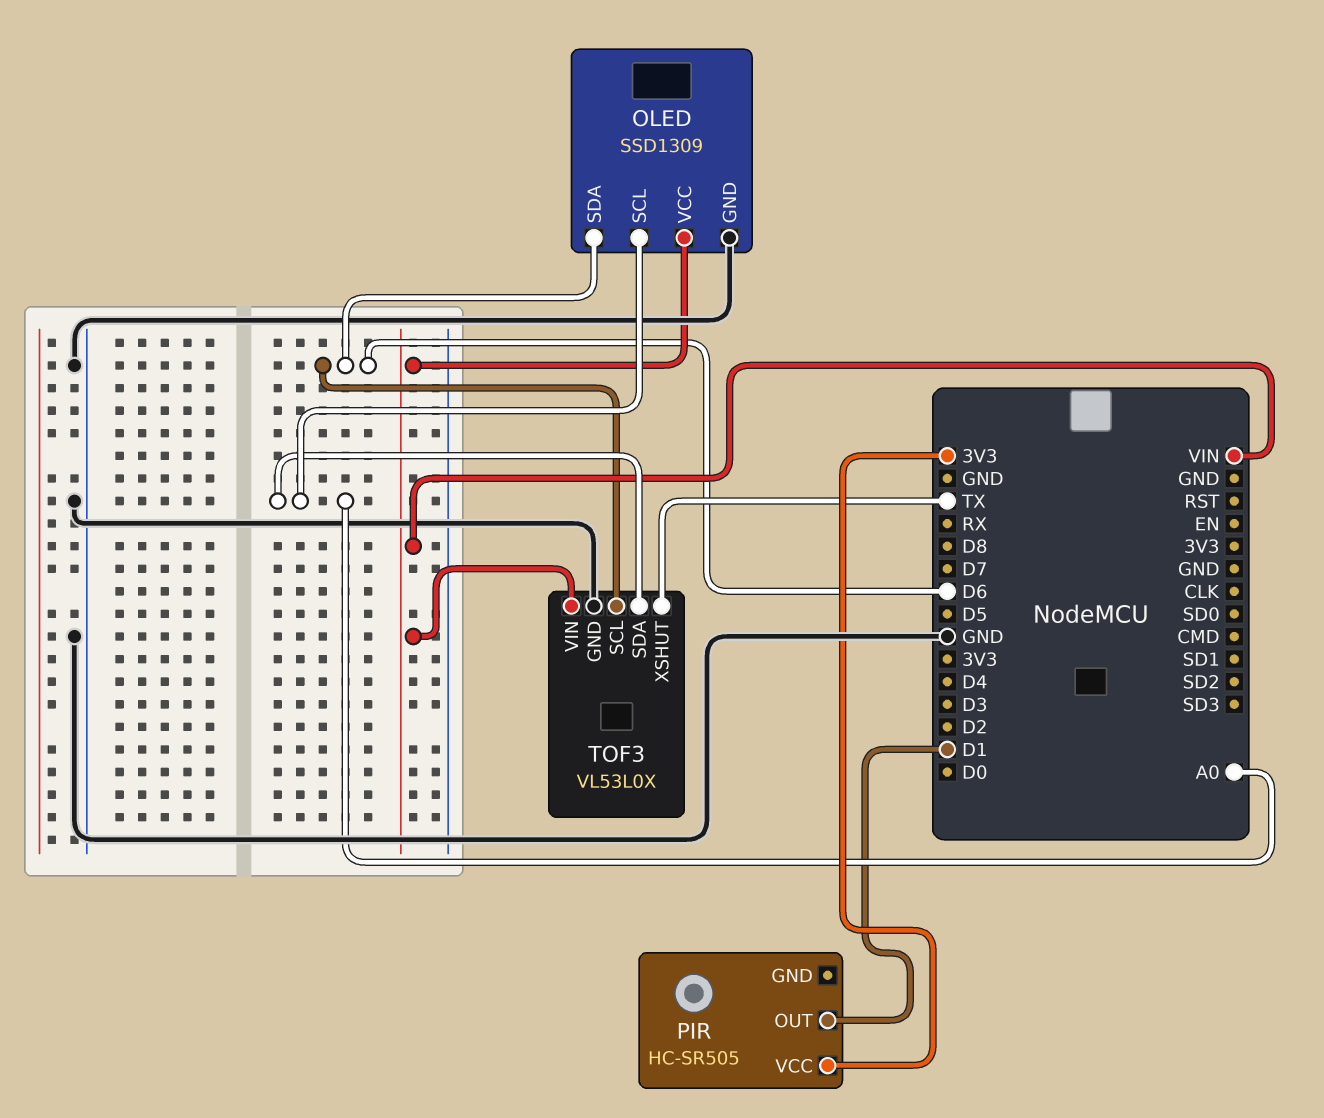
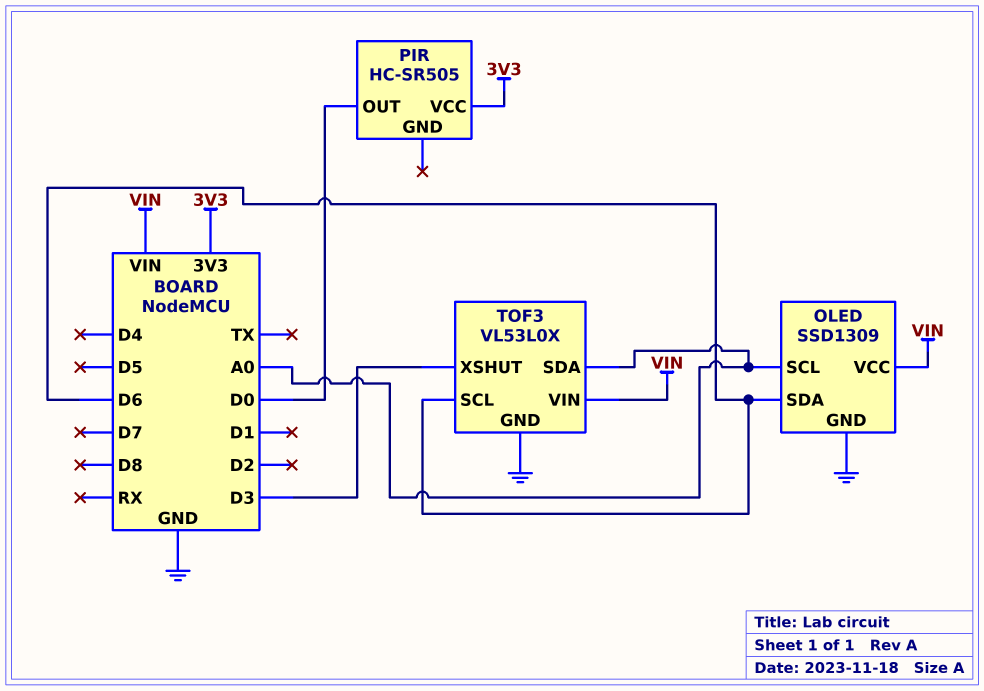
PIR pin OUT: D1 -> D0
TOF3 pin XSHUT: TX -> D3

